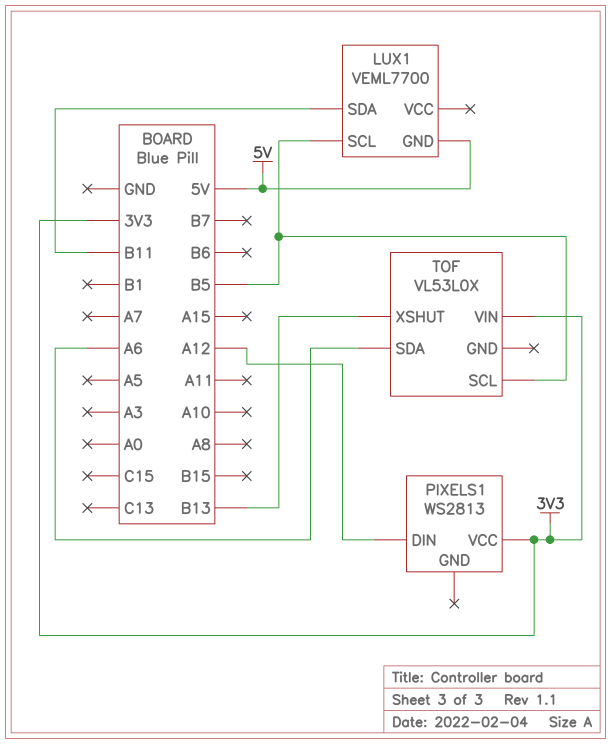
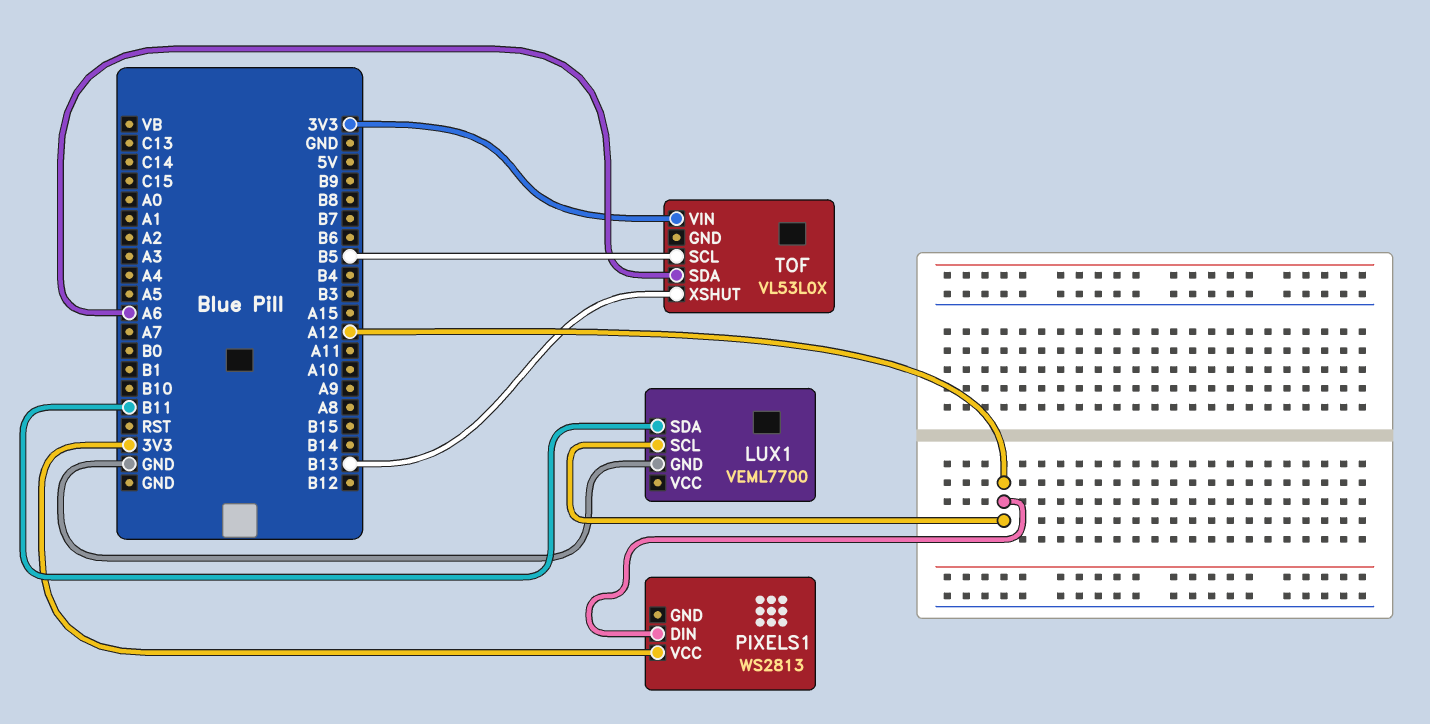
LUX1 pin GND: 5V -> GND
LUX1 pin SCL: B5 -> A12

